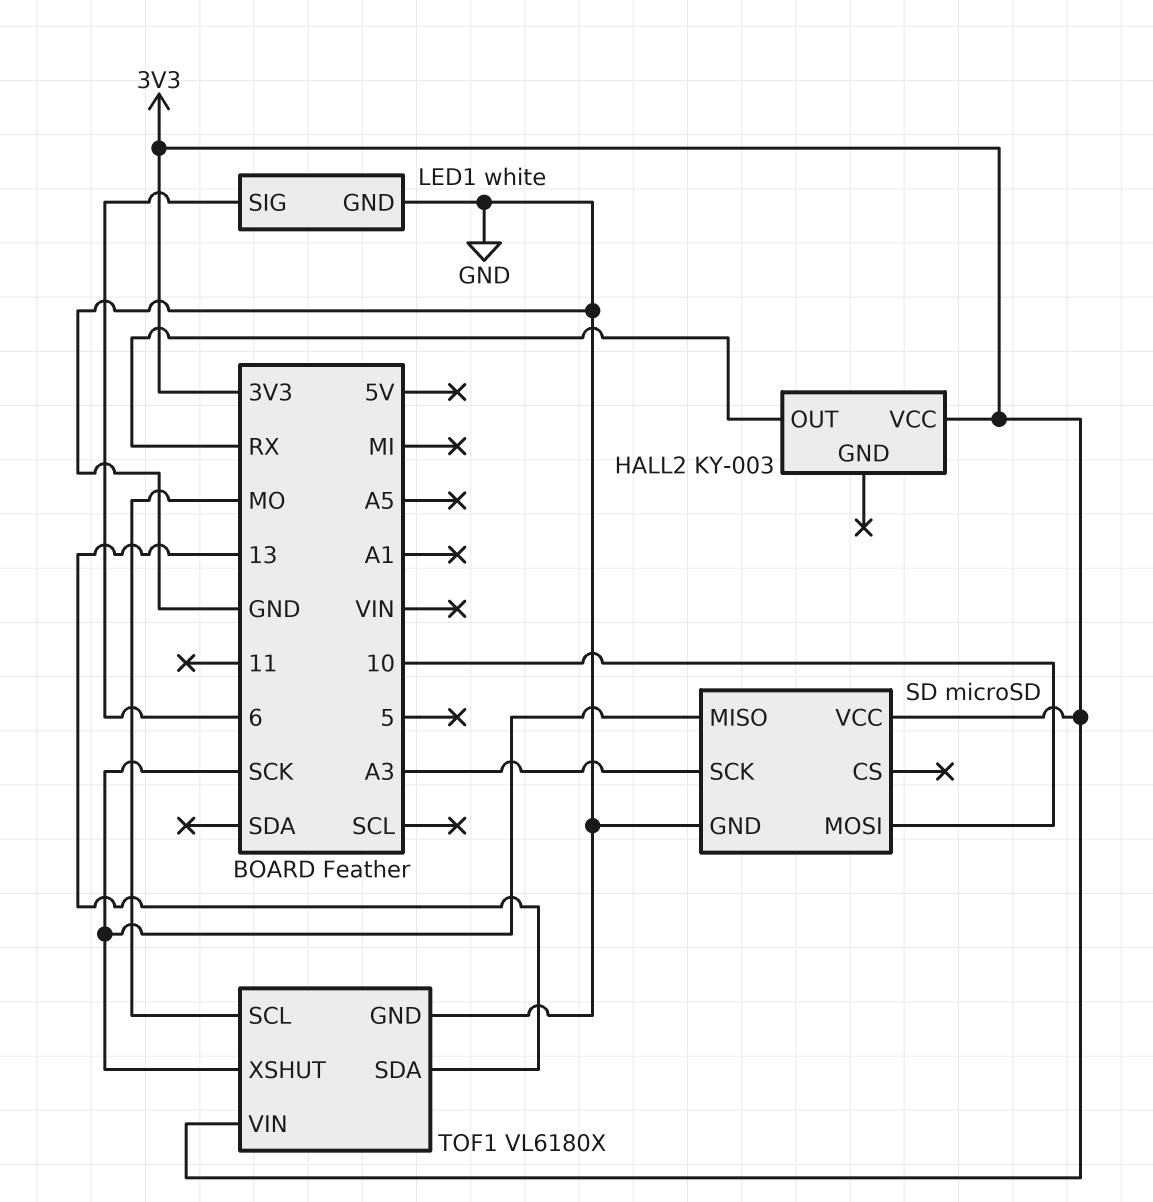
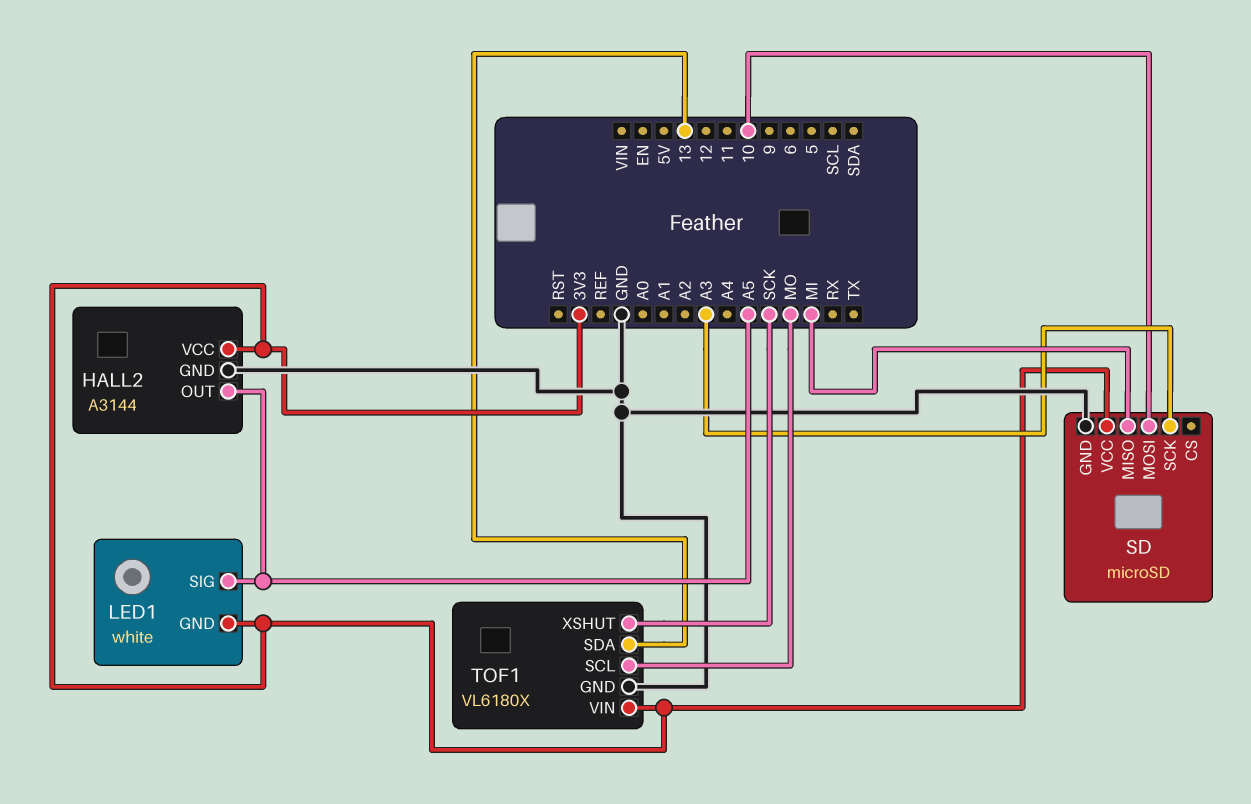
HALL2: KY-003 -> A3144
HALL2 pin GND: none -> GND
HALL2 pin OUT: RX -> A5
LED1 pin GND: GND -> 3V3
LED1 pin SIG: 6 -> A5
SD pin MISO: SCK -> MI

